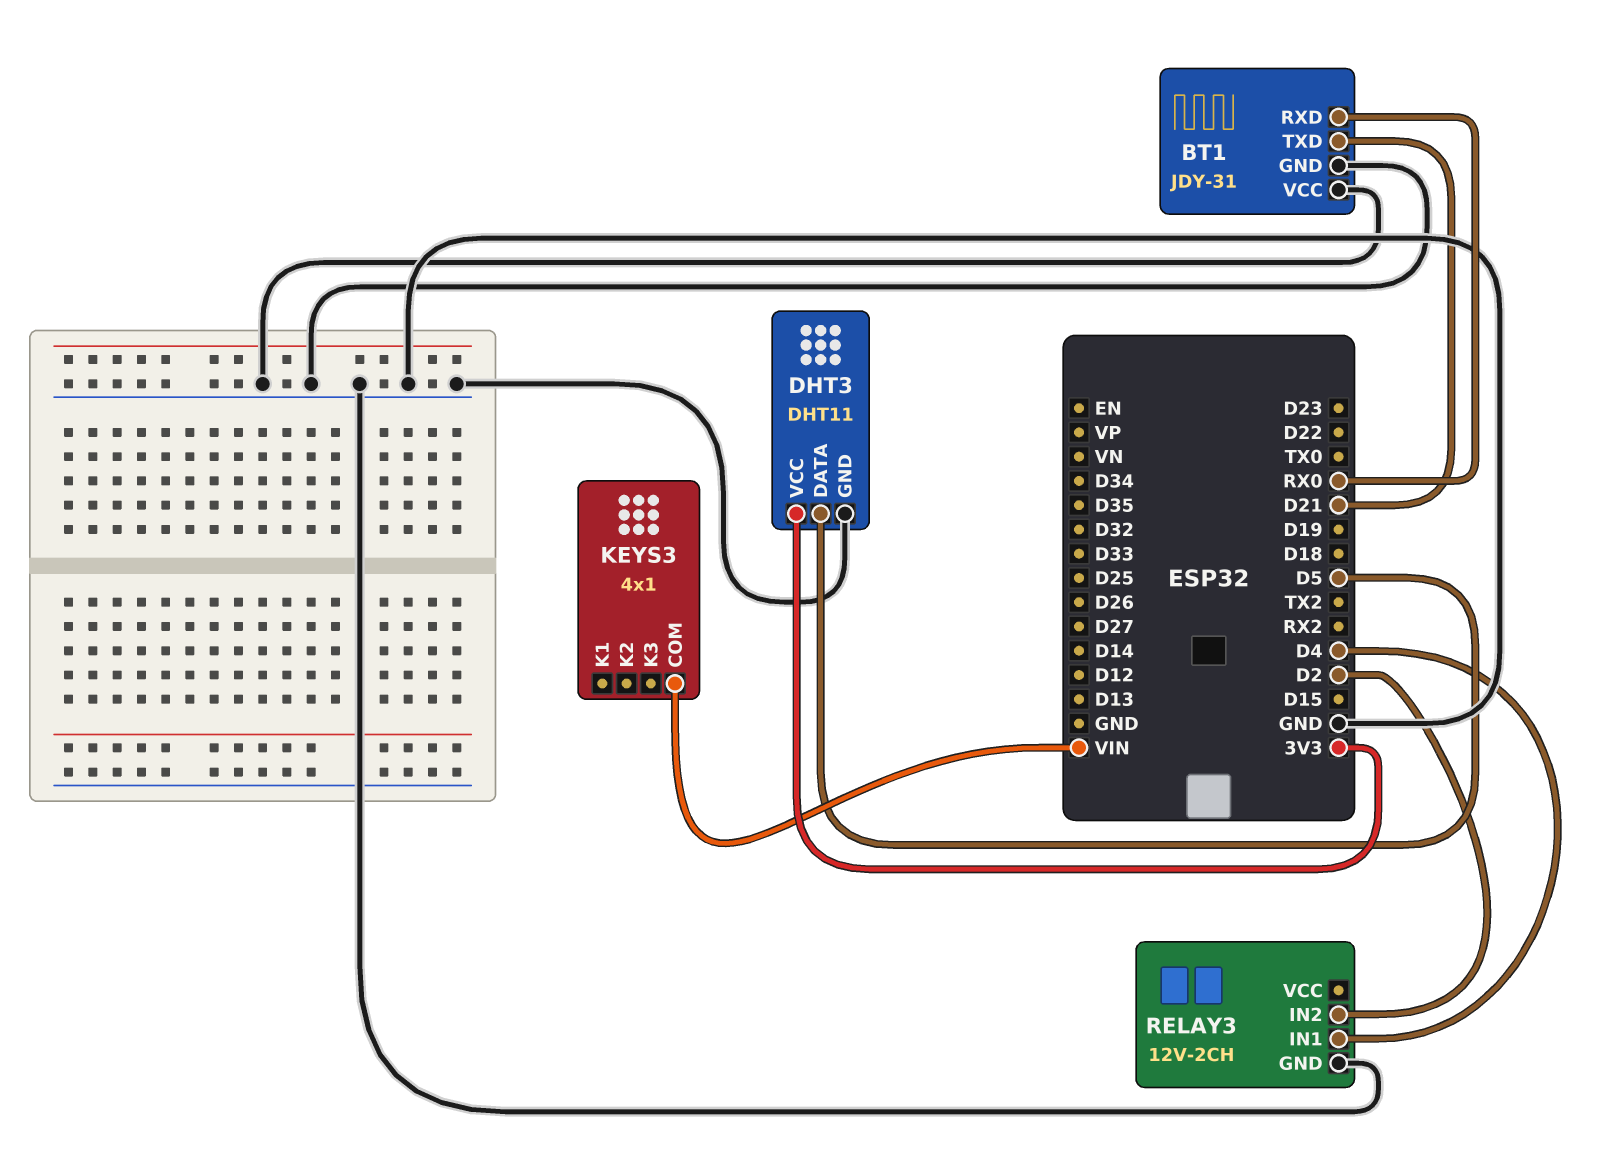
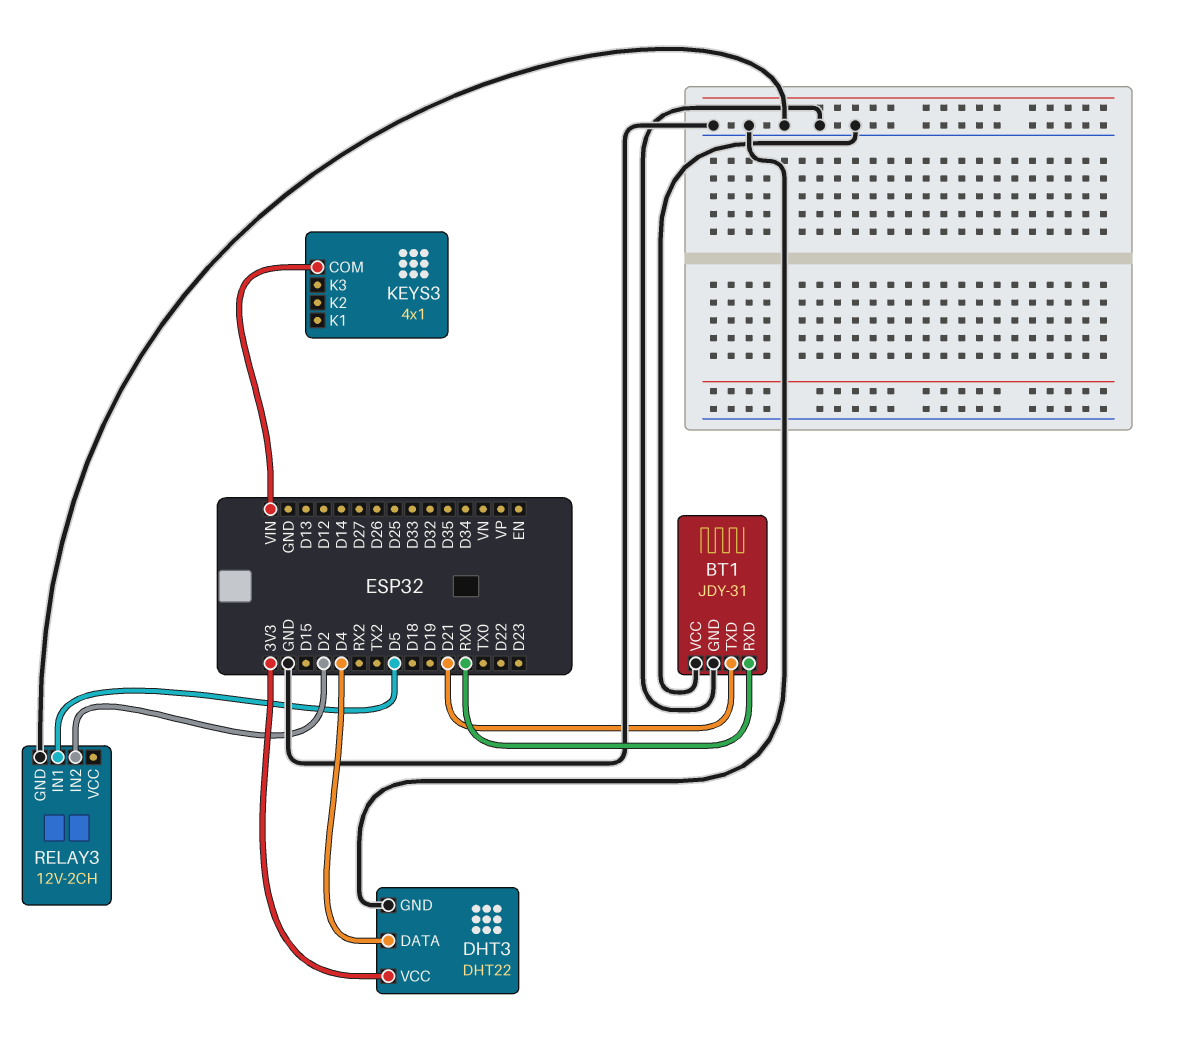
DHT3: DHT11 -> DHT22
DHT3 pin DATA: D5 -> D4
RELAY3 pin IN1: D4 -> D5

